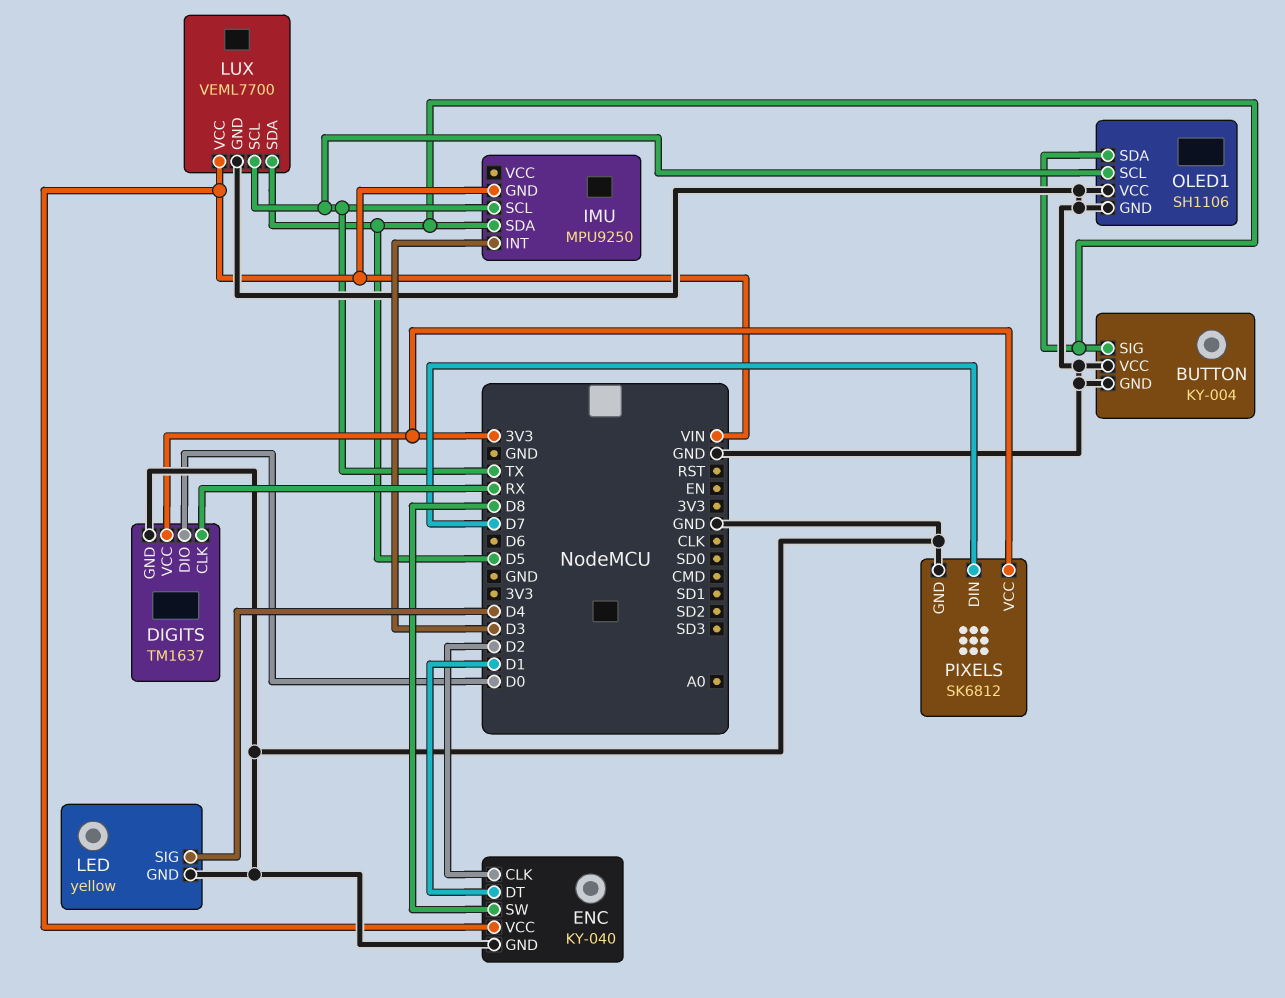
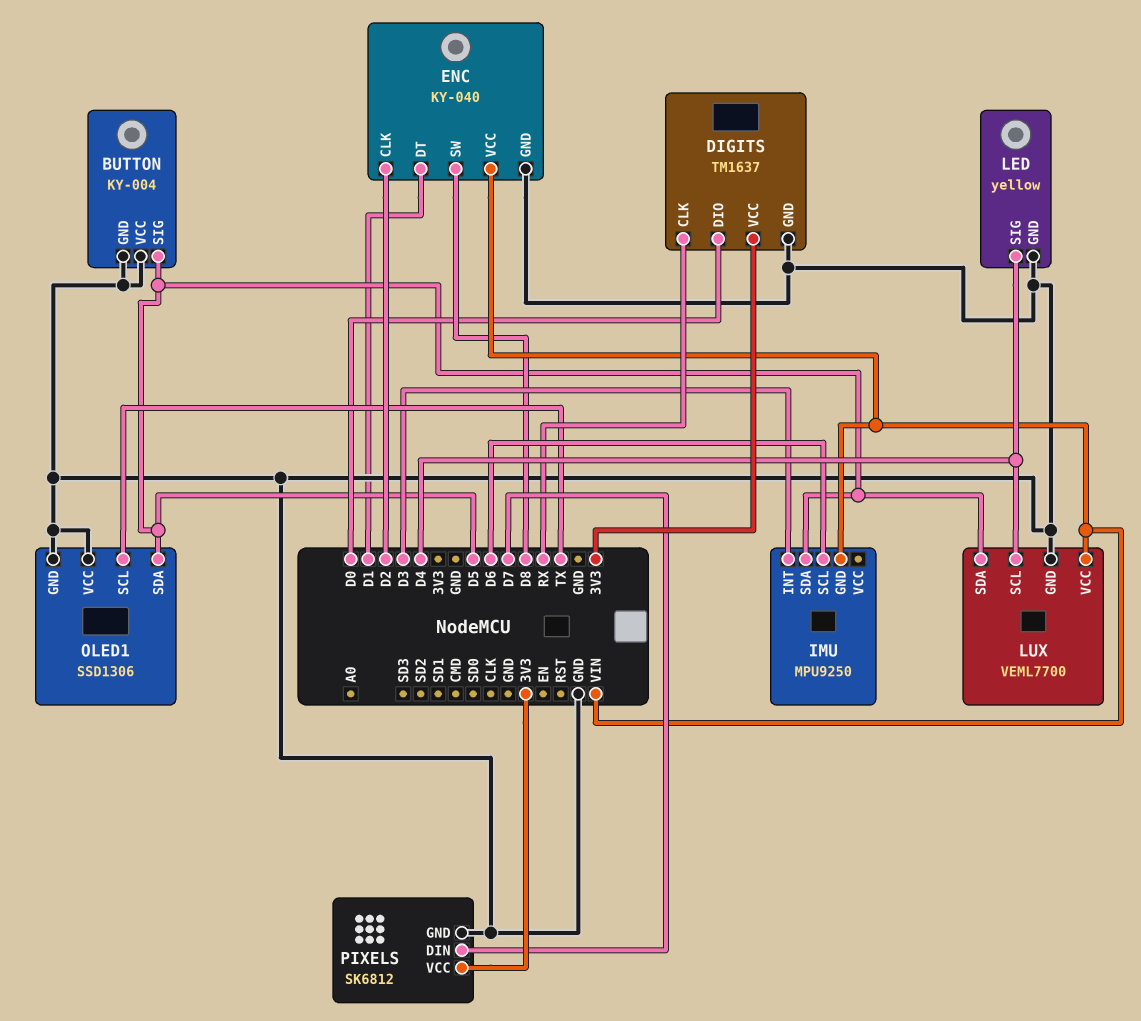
IMU pin SCL: TX -> D6
LUX pin SCL: TX -> D4
OLED1: SH1106 -> SSD1306

